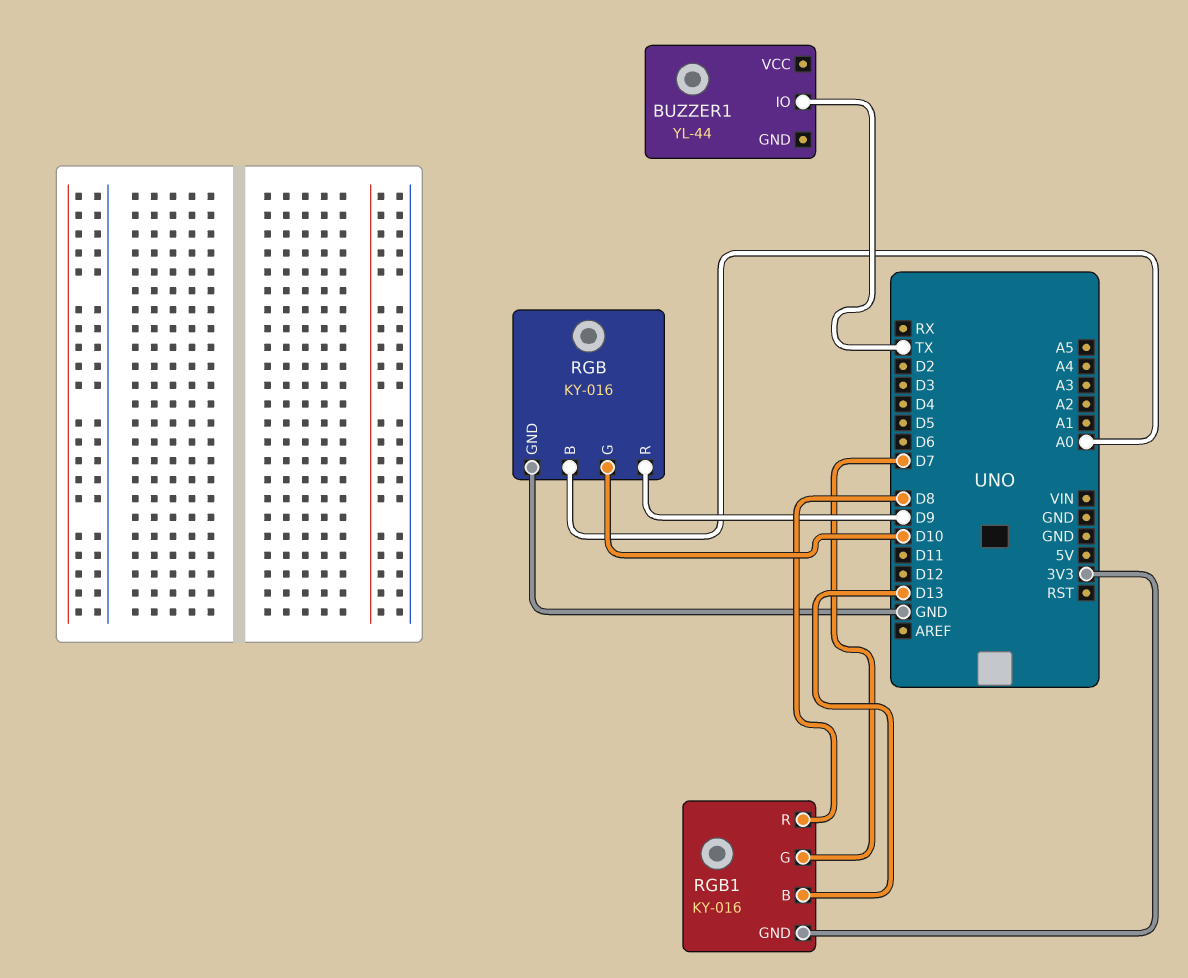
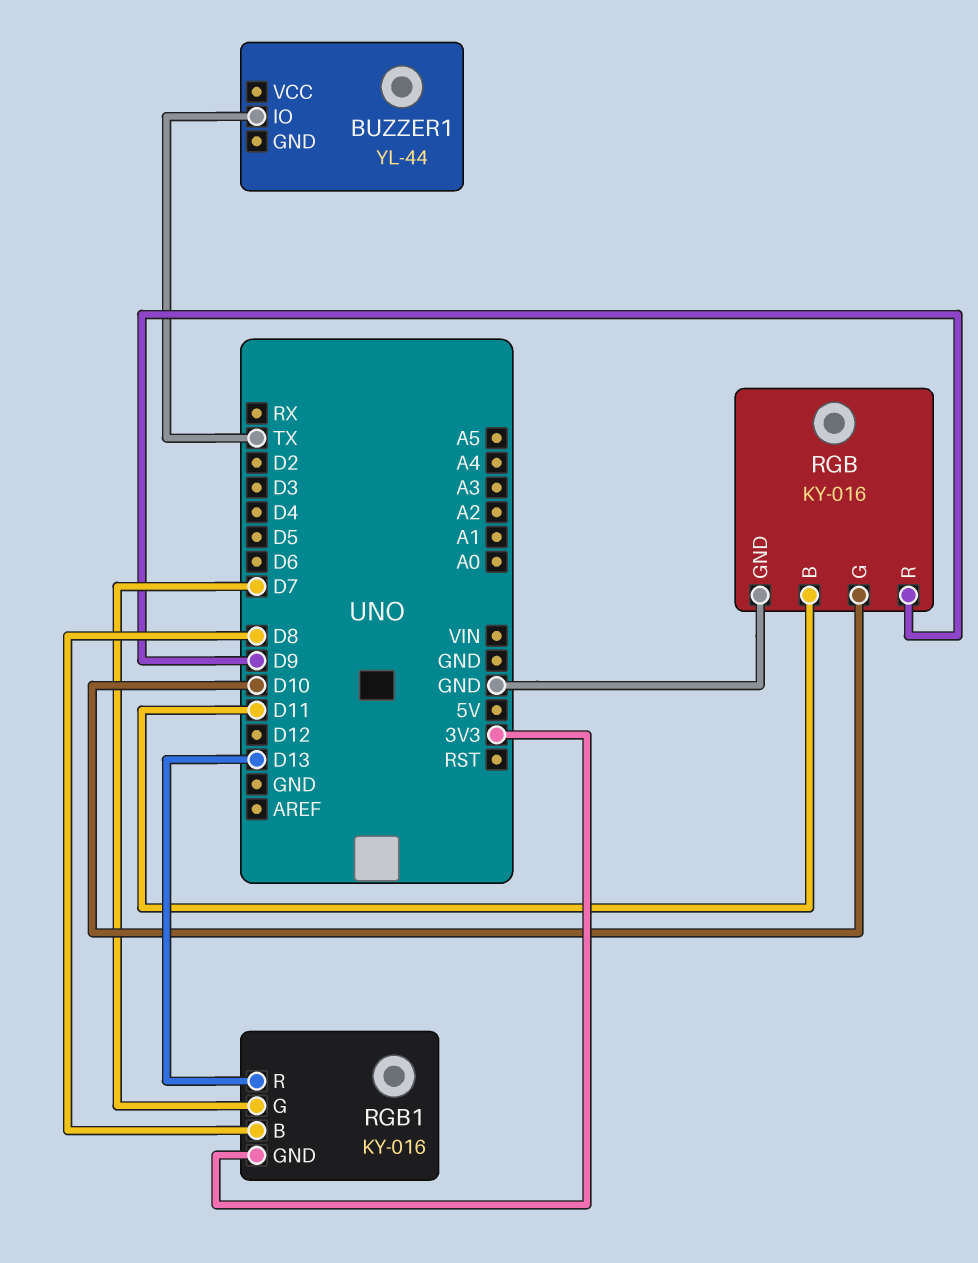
RGB pin B: A0 -> D11
RGB1 pin B: D13 -> D8
RGB1 pin R: D8 -> D13

